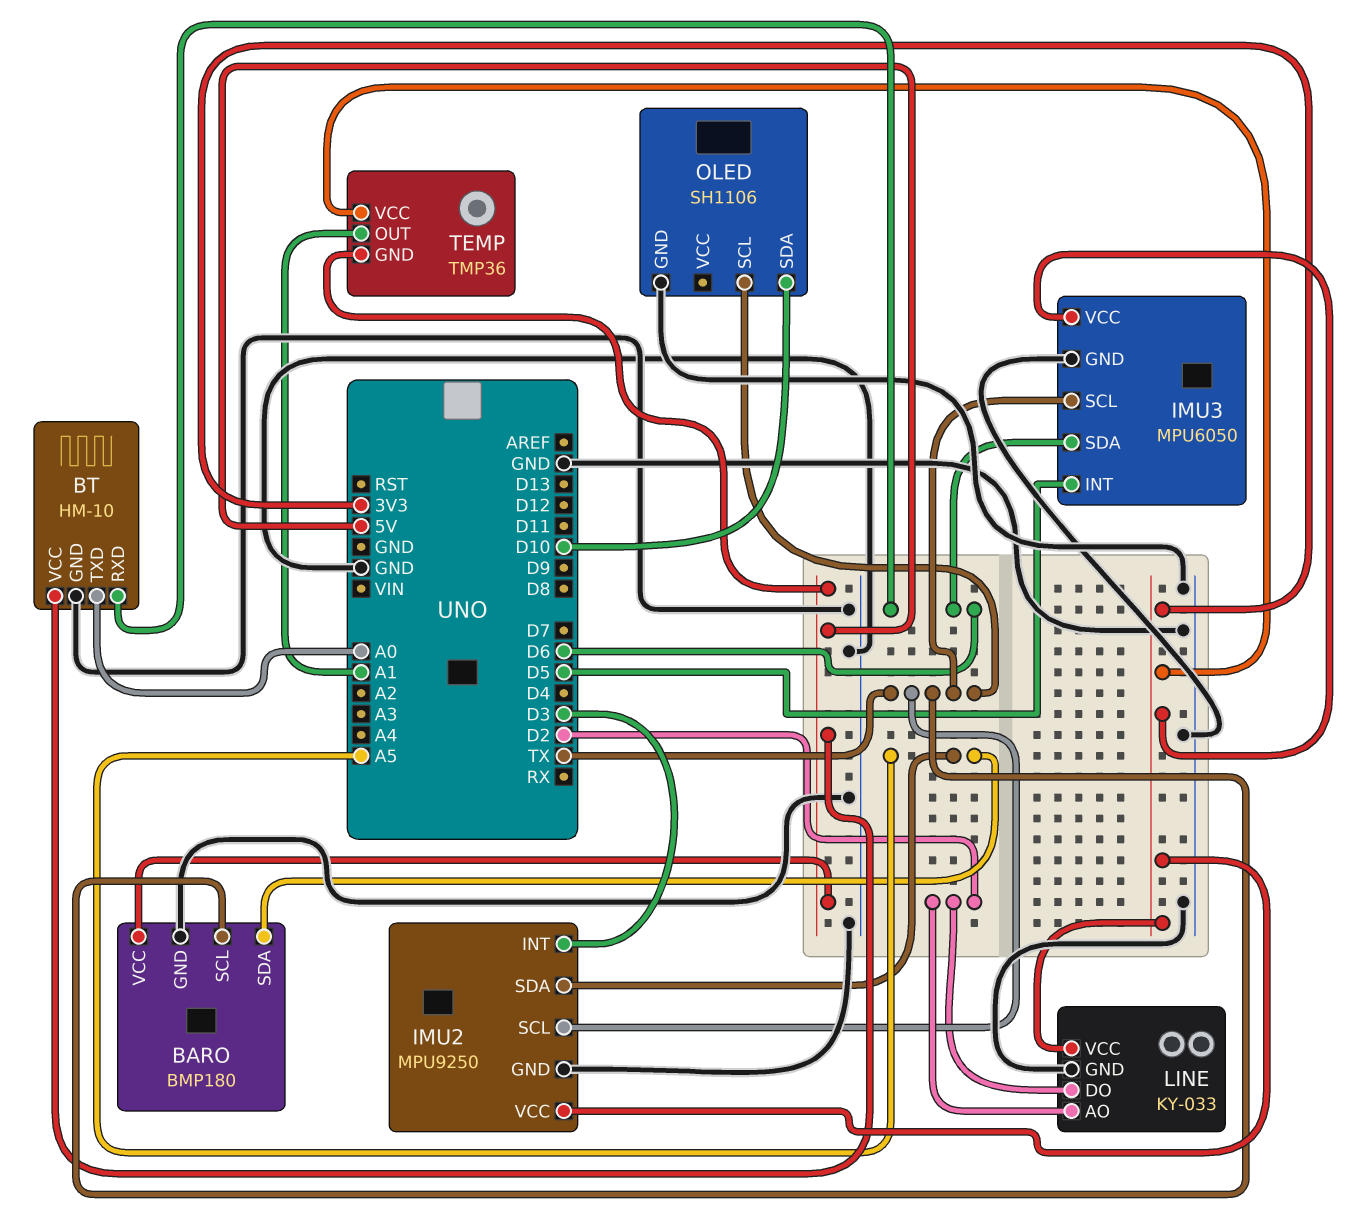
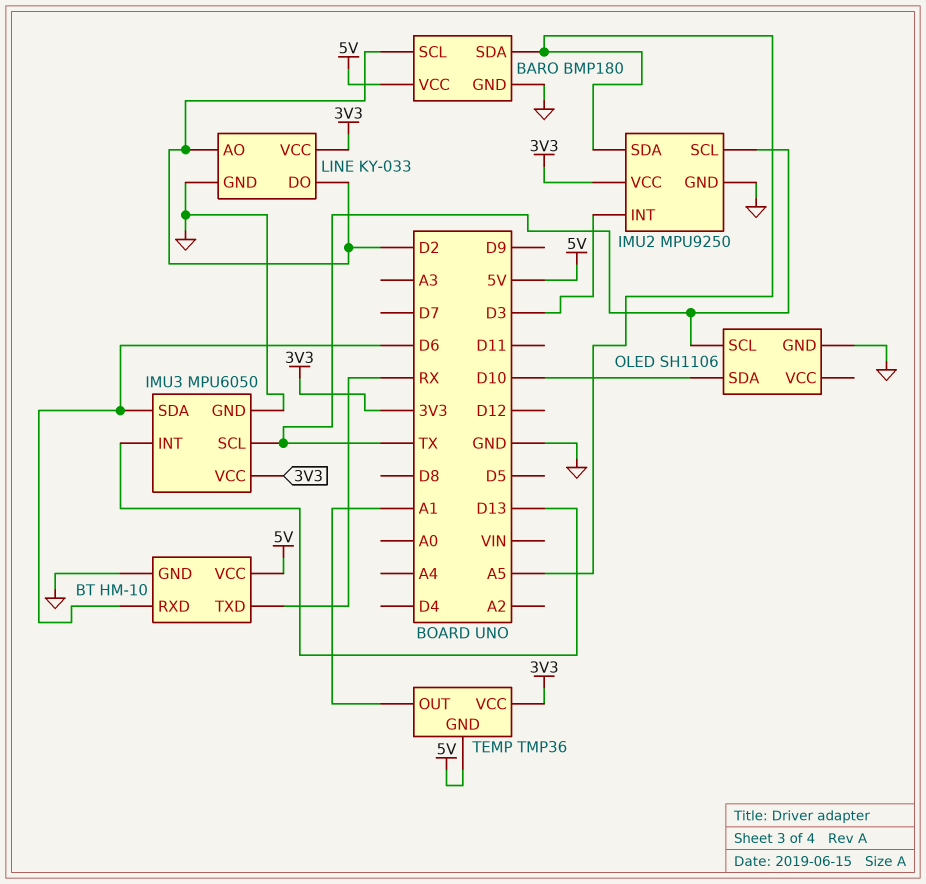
BARO pin SCL: TX -> D2
BT pin TXD: A0 -> RX
IMU3 pin INT: D5 -> D13

